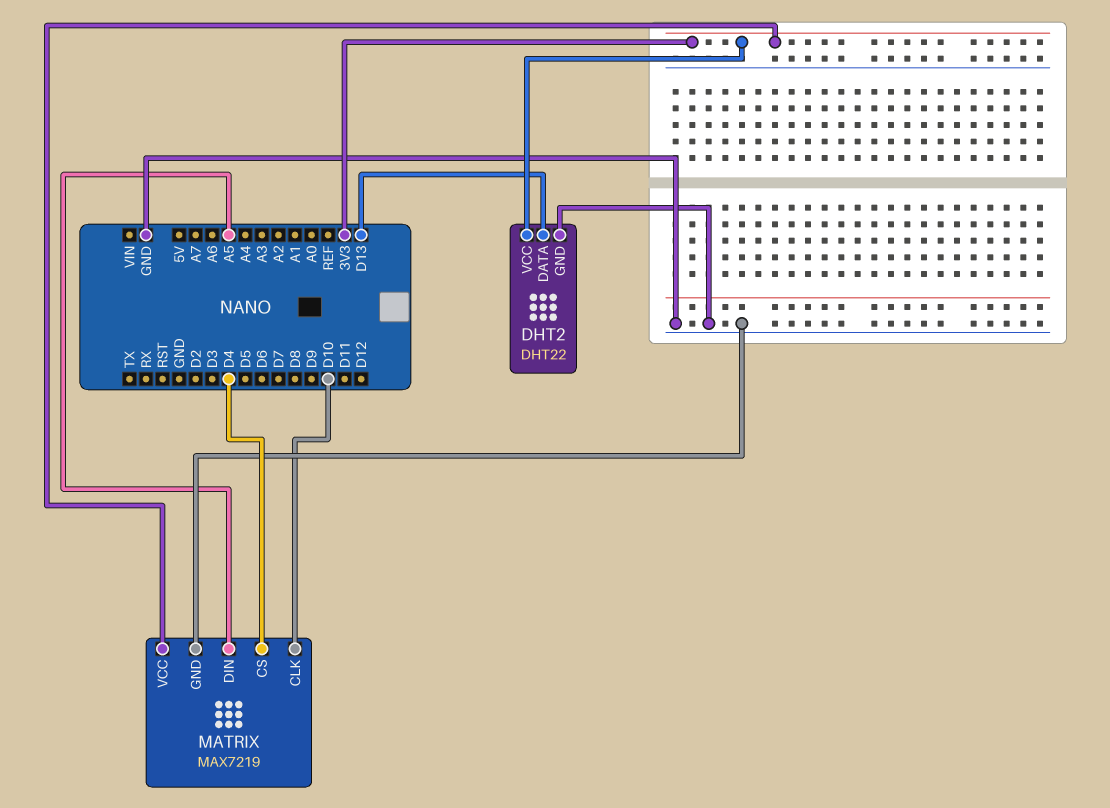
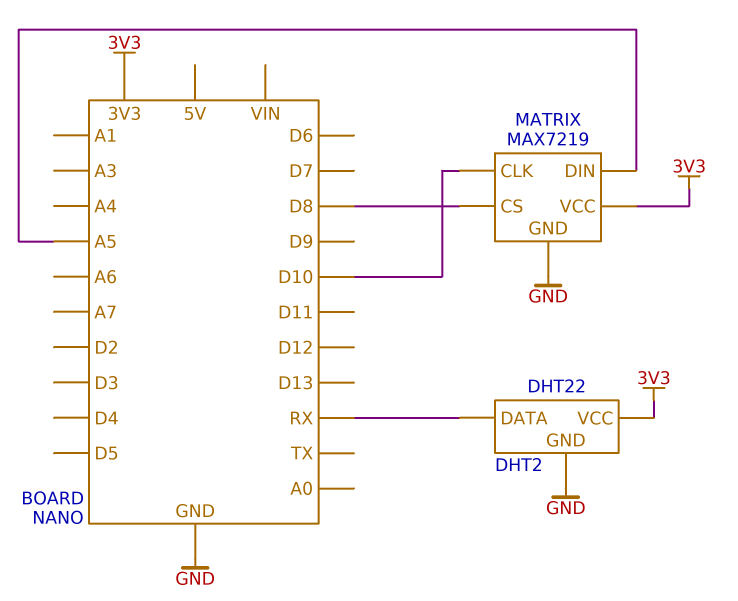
DHT2 pin DATA: D13 -> RX
MATRIX pin CS: D4 -> D8

